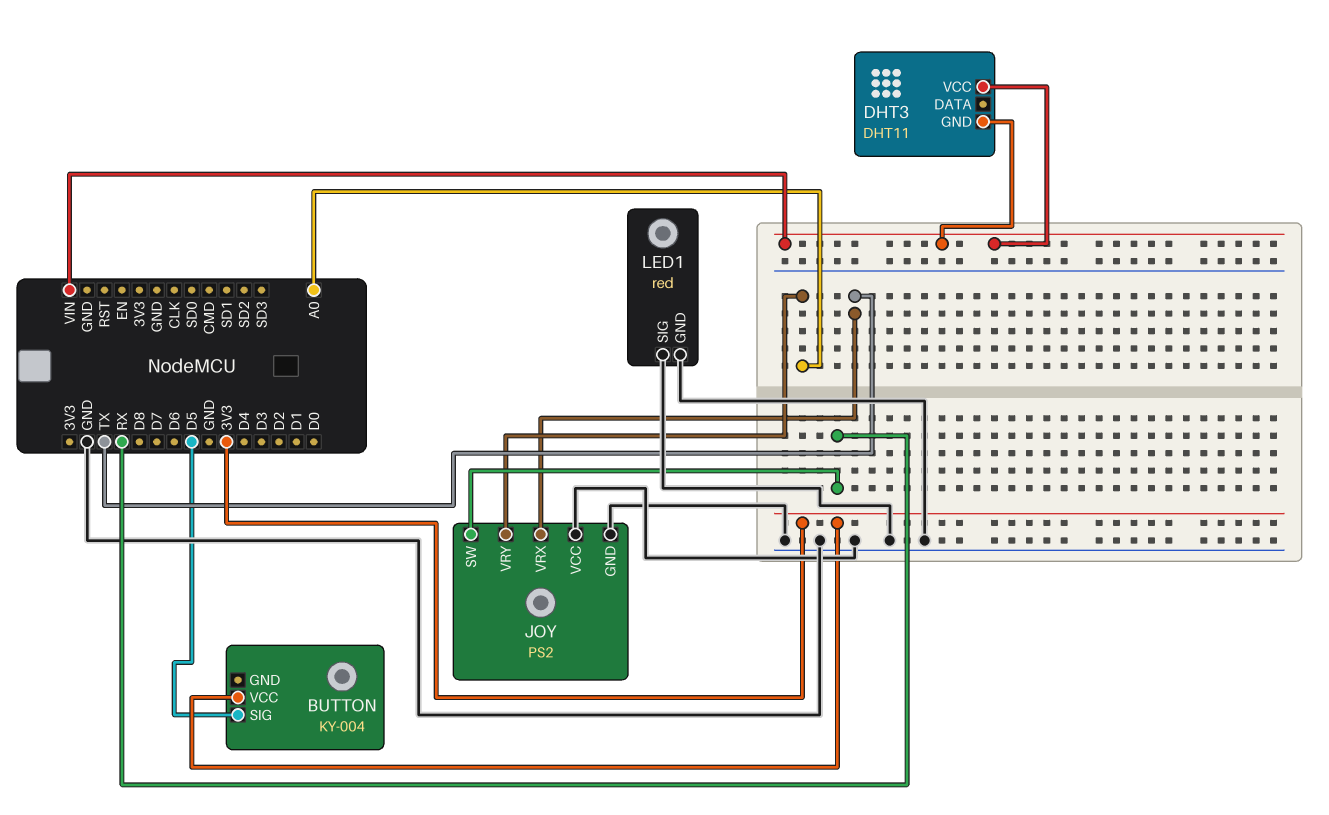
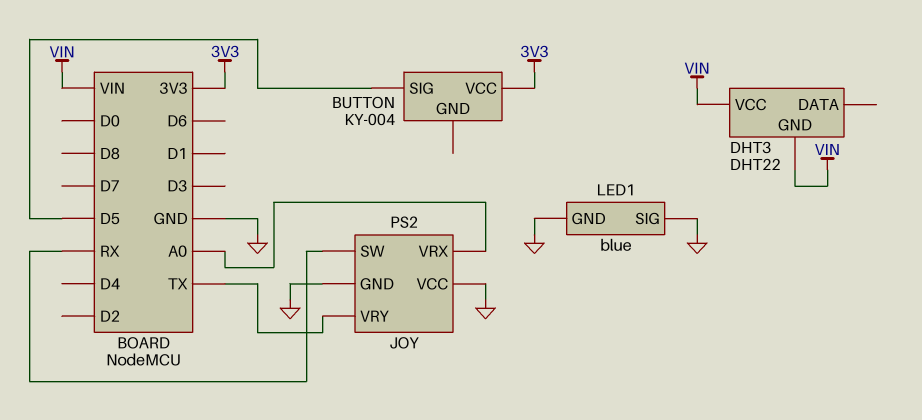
DHT3: DHT11 -> DHT22
JOY pin VRX: TX -> A0
JOY pin VRY: A0 -> TX
LED1: red -> blue

